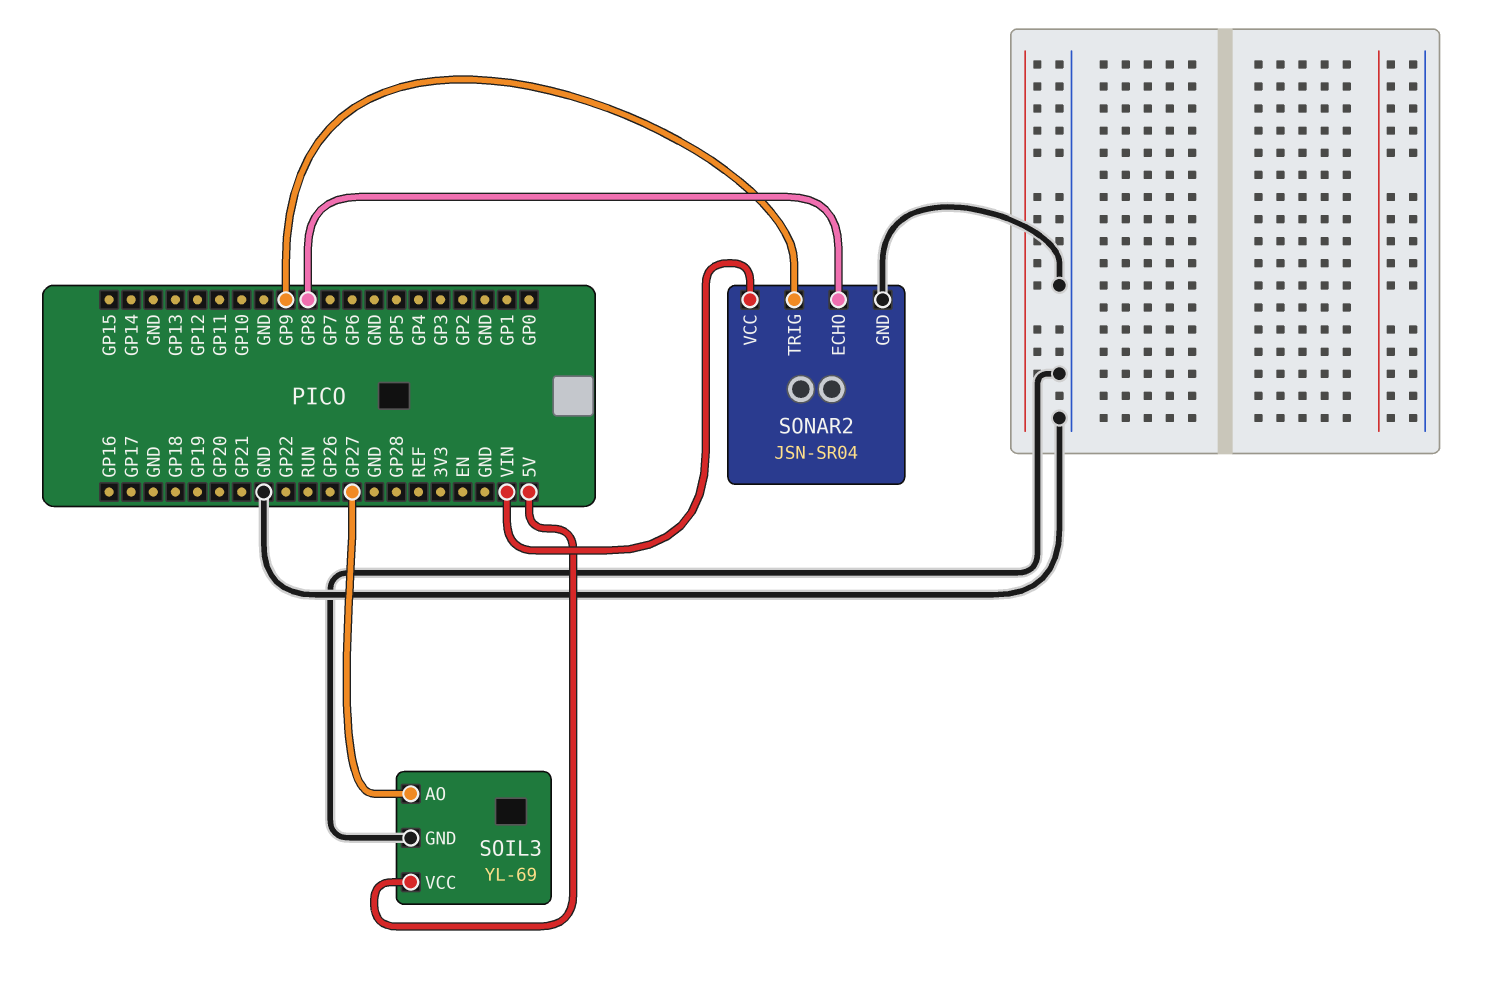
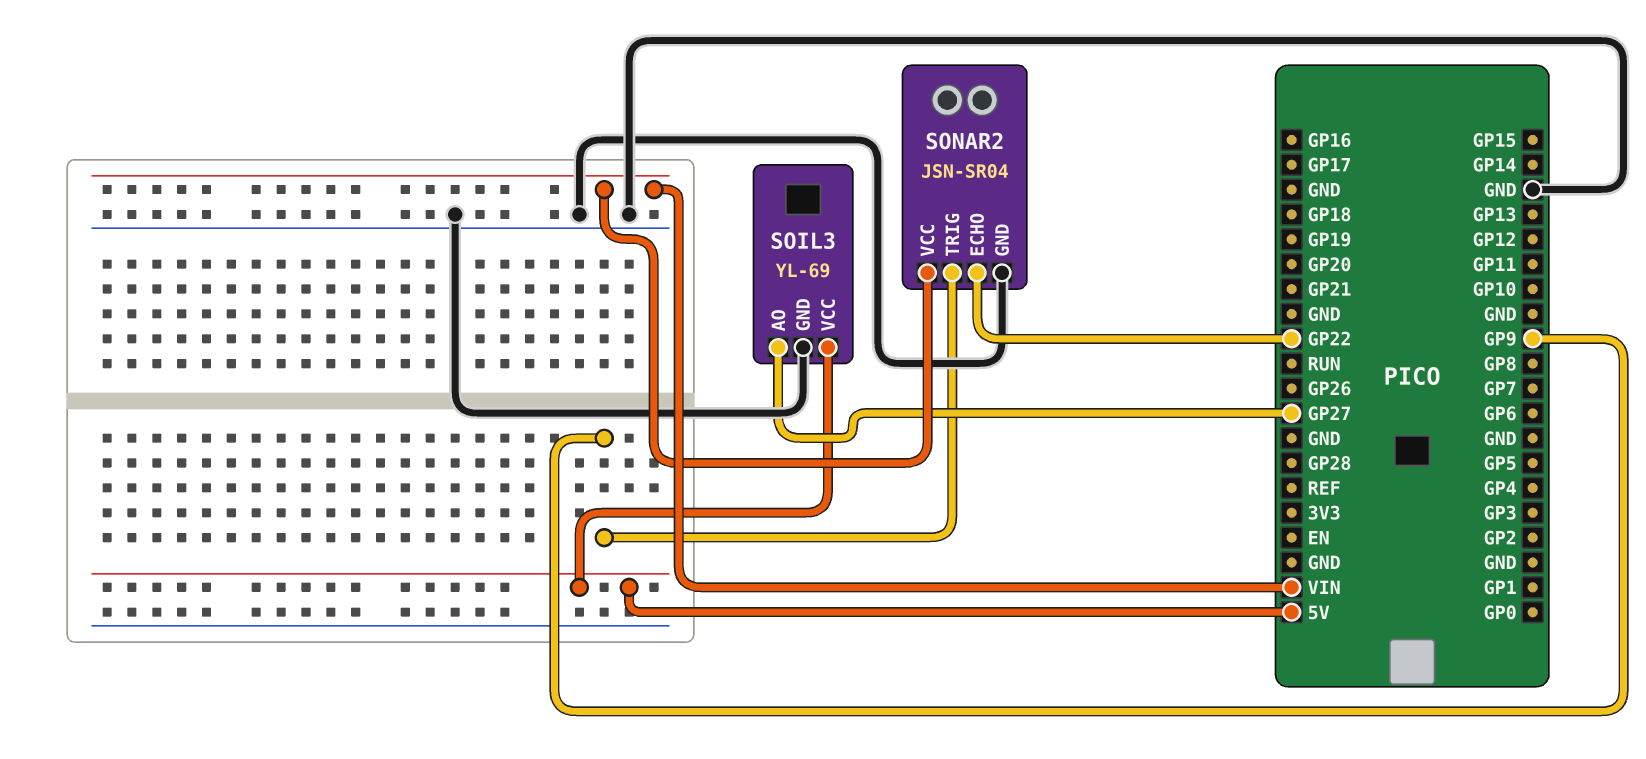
SONAR2 pin ECHO: GP8 -> GP22

